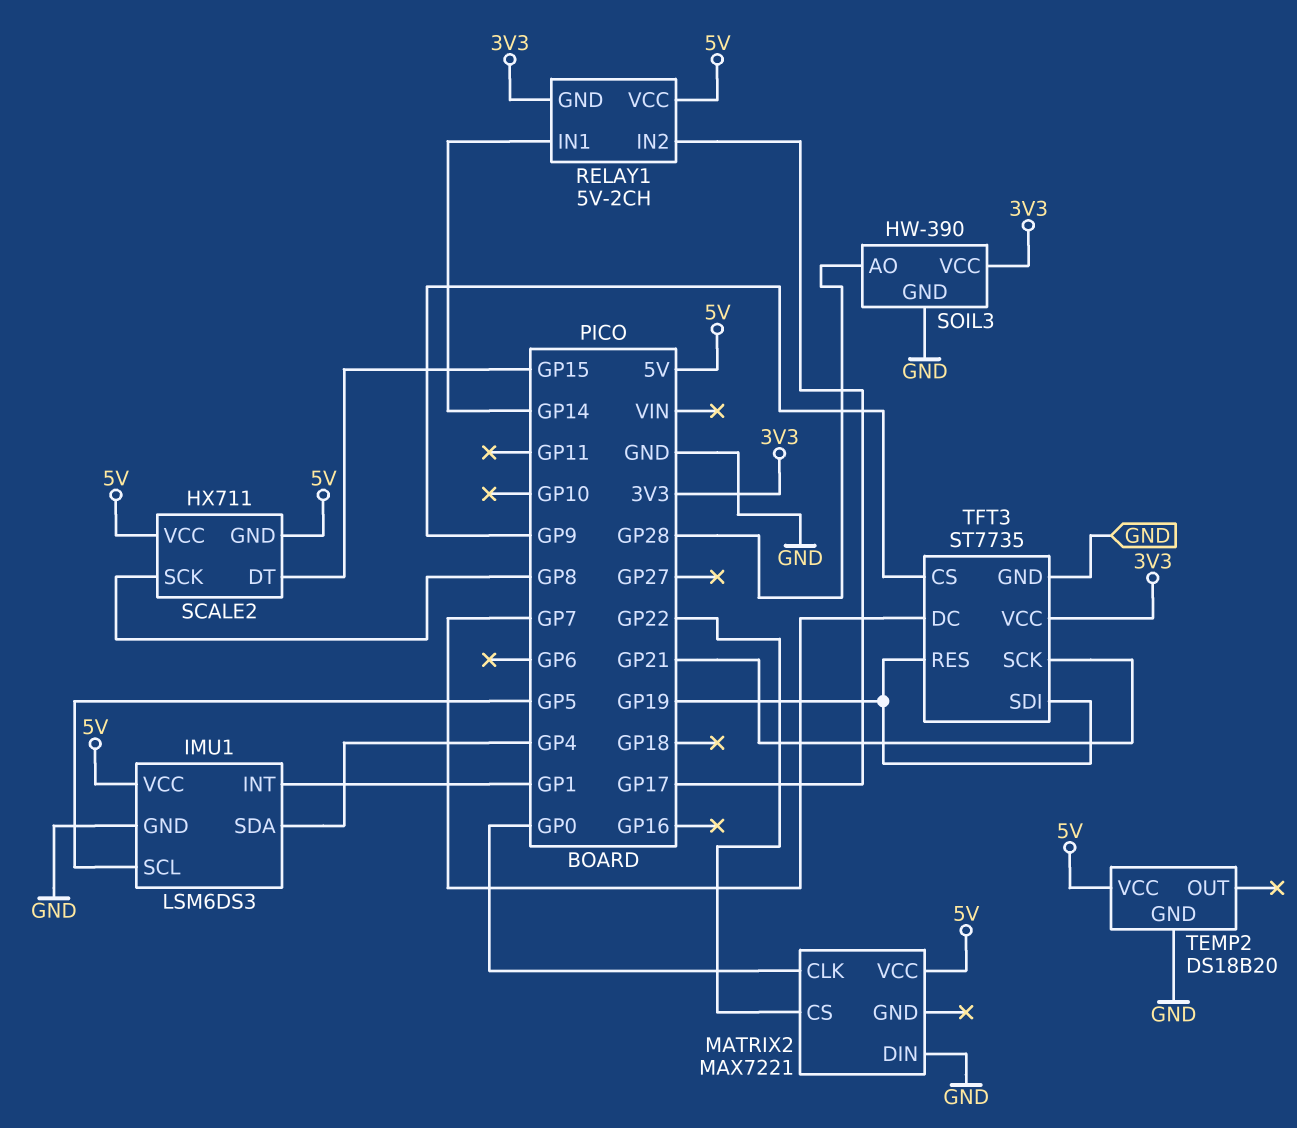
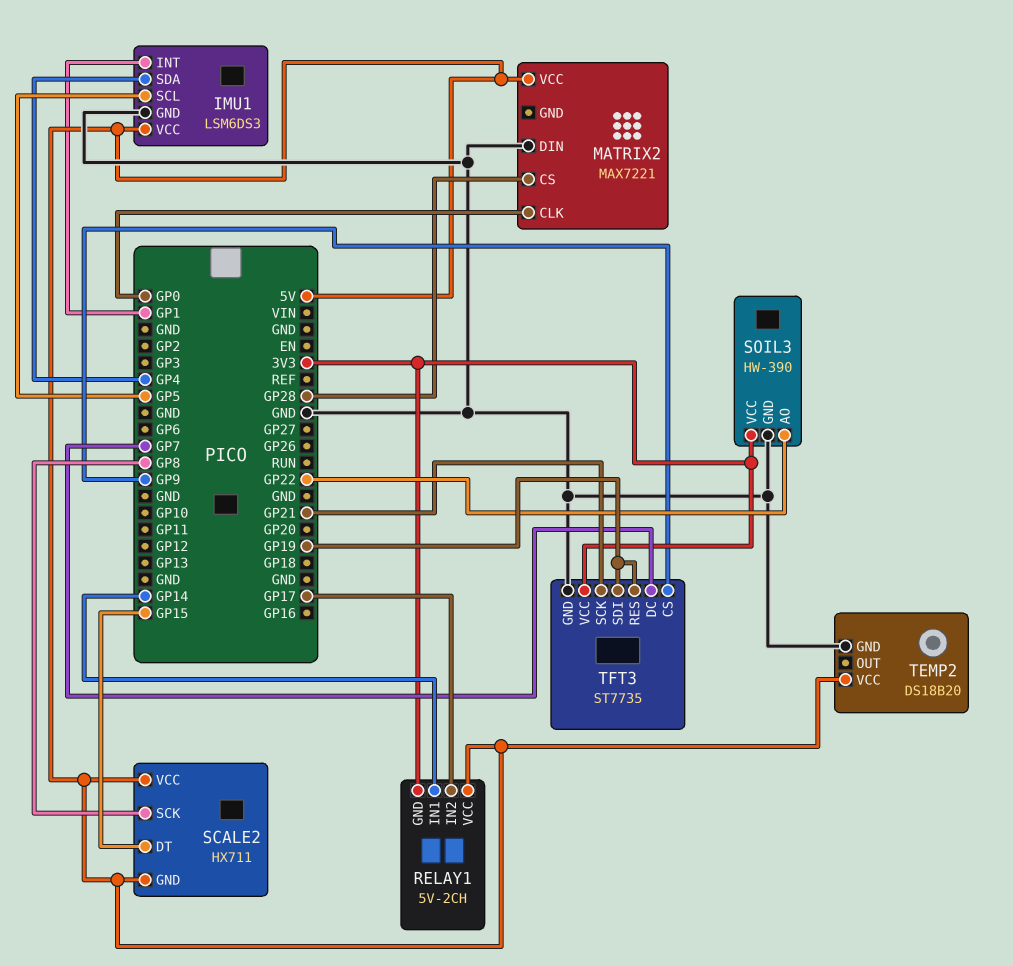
MATRIX2 pin CS: GP22 -> GP28
SOIL3 pin AO: GP28 -> GP22

